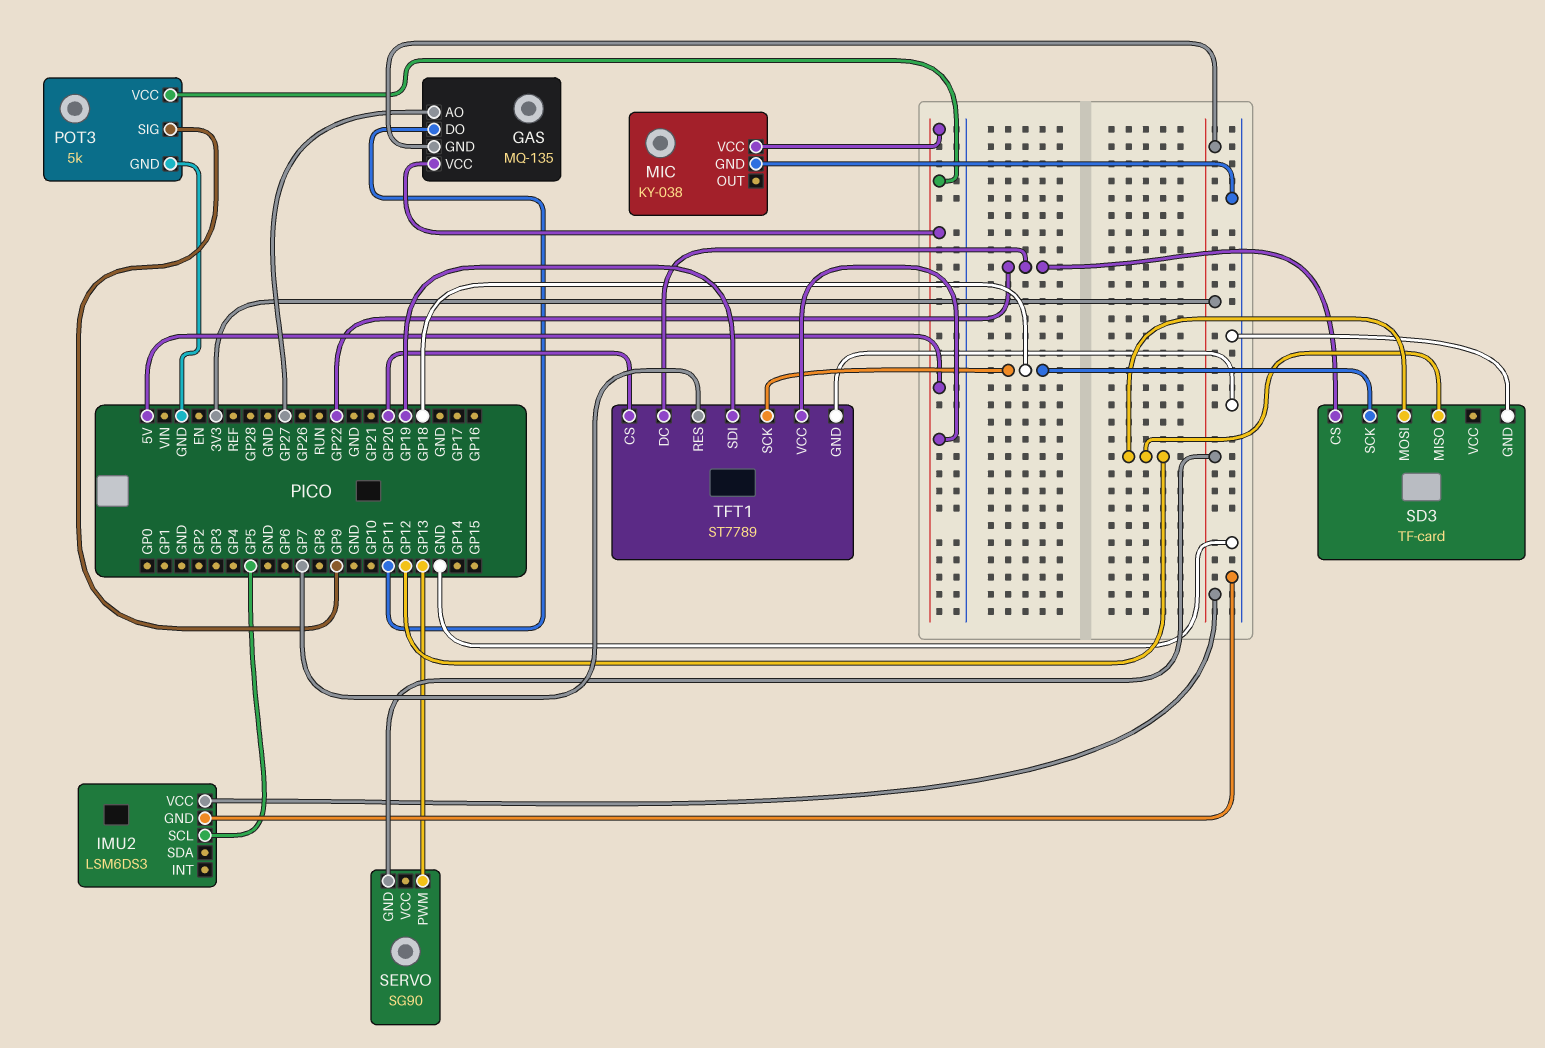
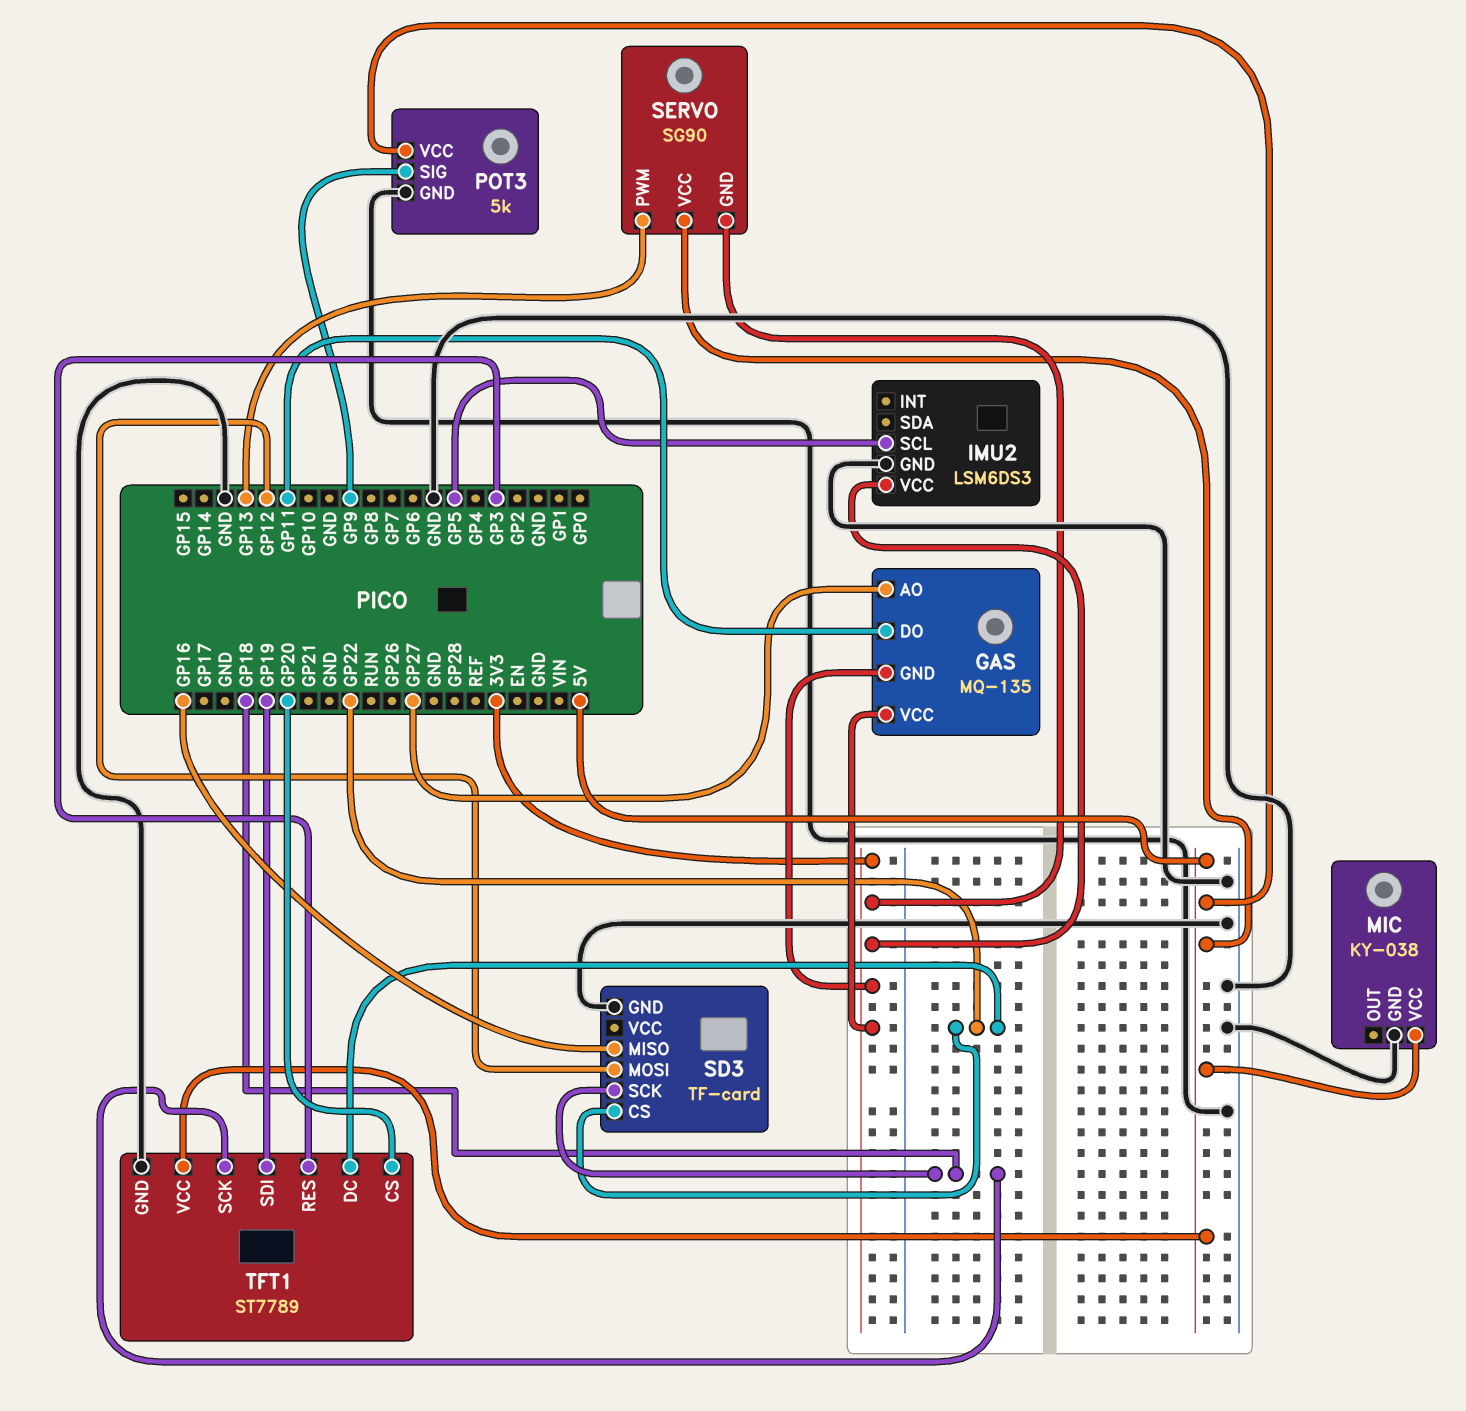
GAS pin VCC: 5V -> 3V3
SD3 pin MISO: GP12 -> GP16
SERVO pin VCC: none -> 5V
TFT1 pin RES: GP7 -> GP3

